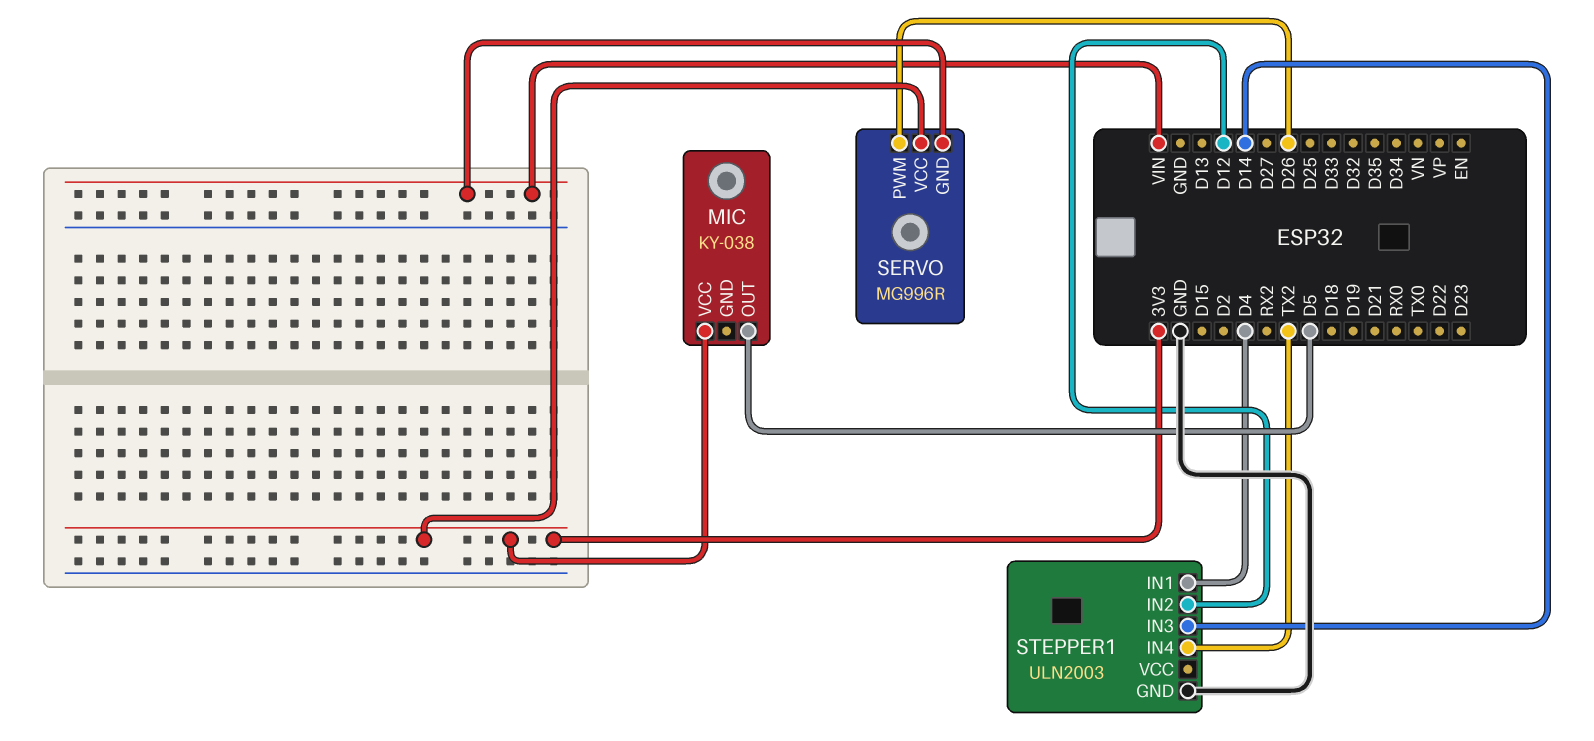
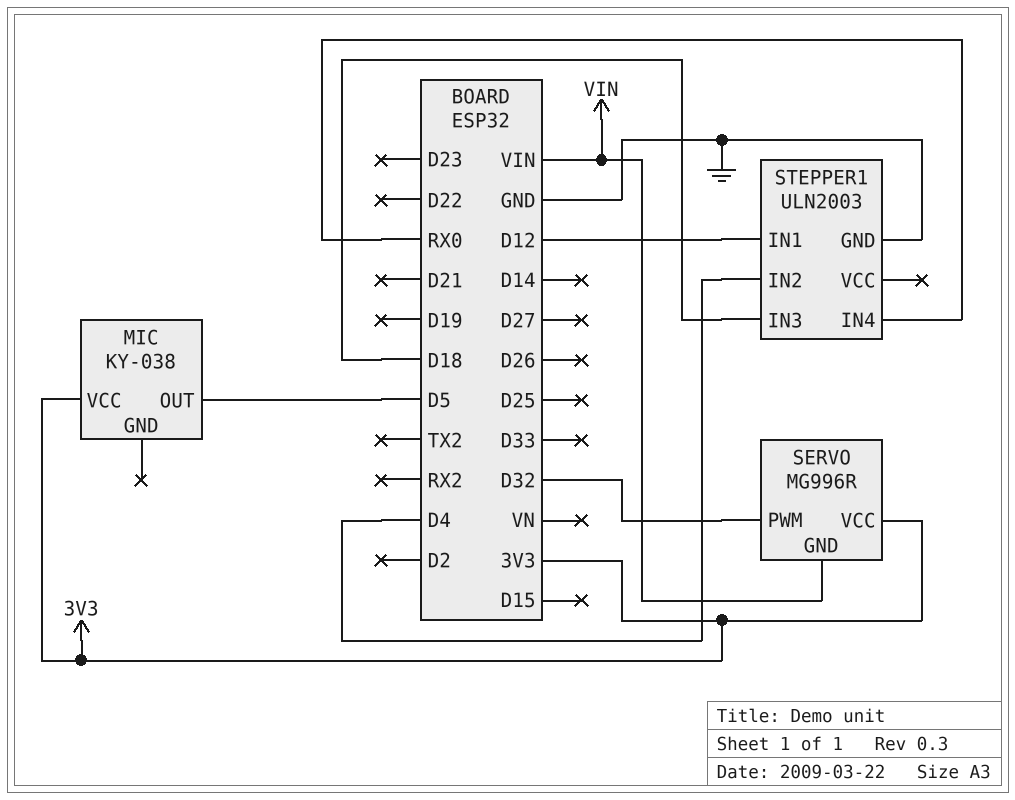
SERVO pin PWM: D26 -> D32
STEPPER1 pin IN1: D4 -> D12
STEPPER1 pin IN2: D12 -> D4
STEPPER1 pin IN3: D14 -> D18
STEPPER1 pin IN4: TX2 -> RX0

